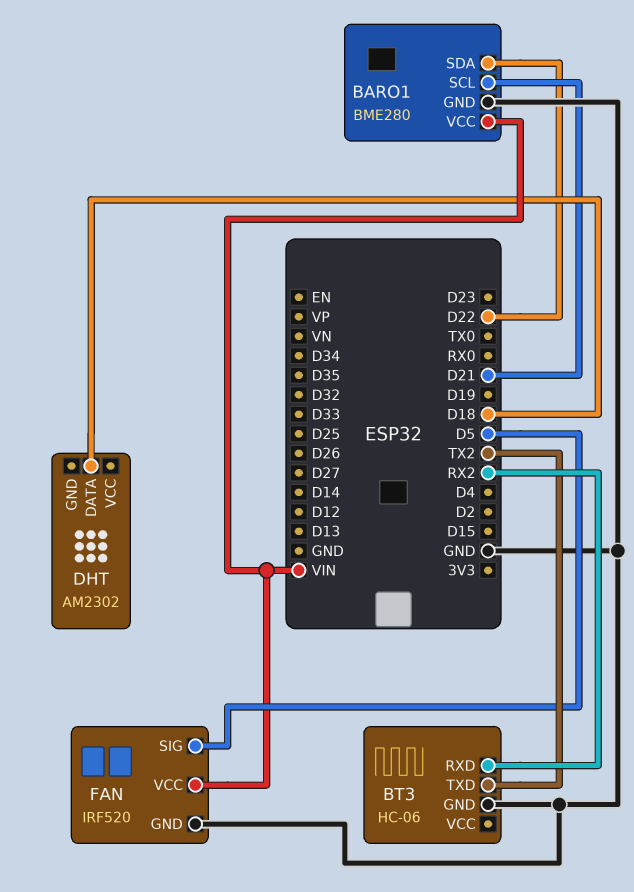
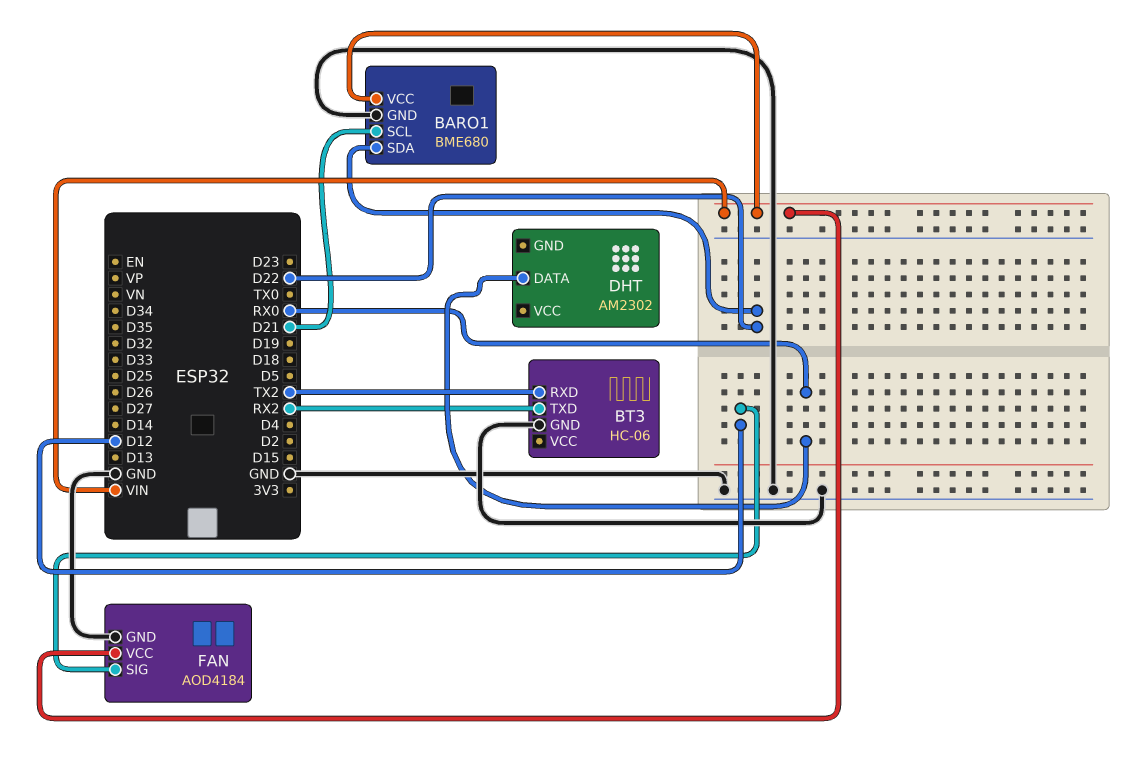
BARO1: BME280 -> BME680
BT3 pin RXD: RX2 -> TX2
BT3 pin TXD: TX2 -> RX2
DHT pin DATA: D18 -> RX0
FAN: IRF520 -> AOD4184
FAN pin SIG: D5 -> D12

